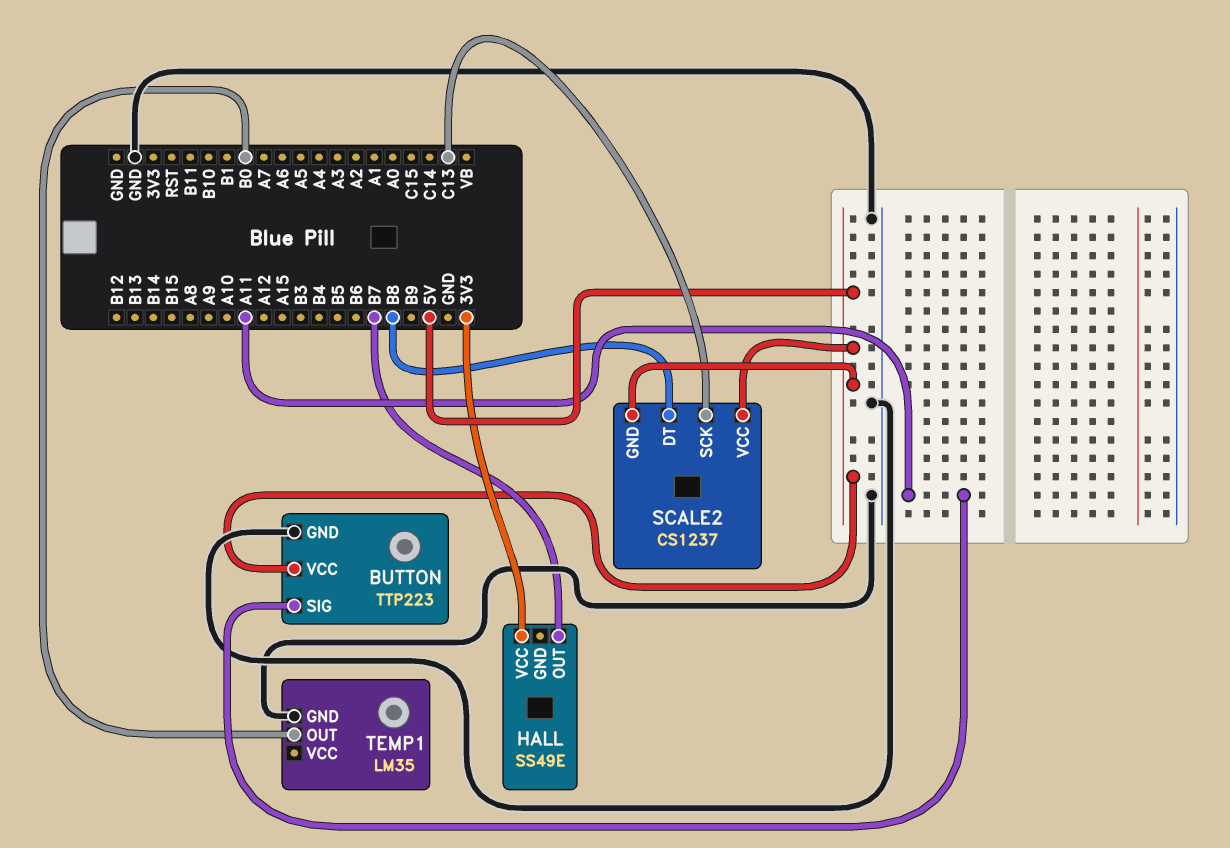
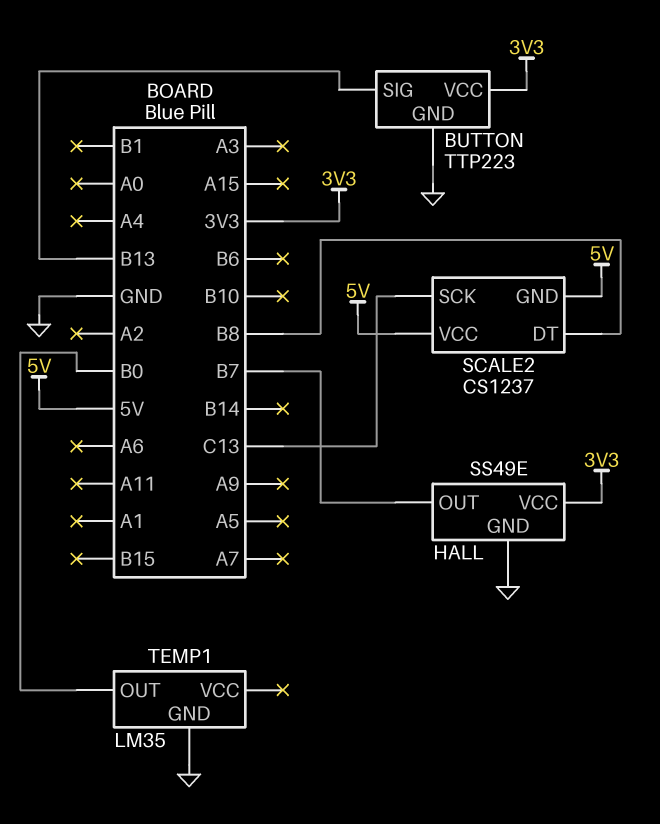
BUTTON pin SIG: A11 -> B13
BUTTON pin VCC: 5V -> 3V3
HALL pin GND: none -> GND

